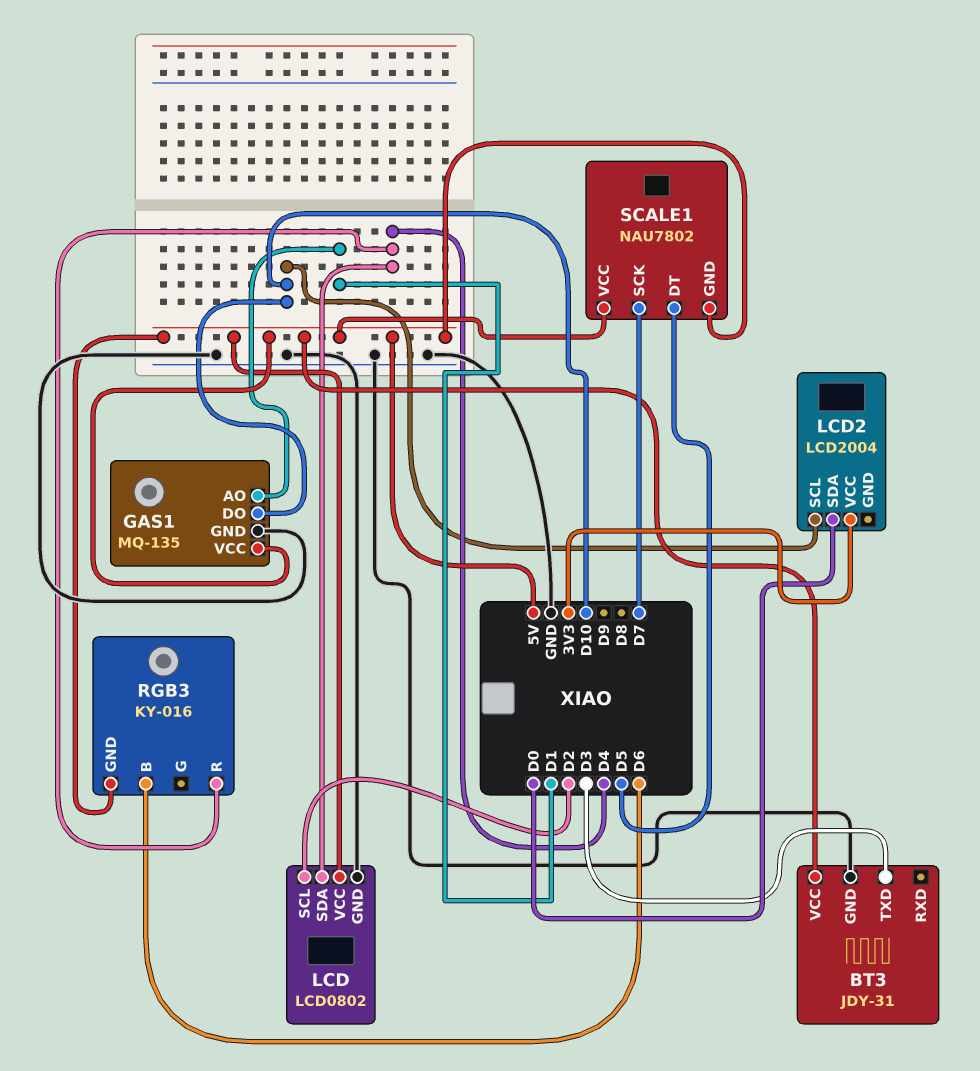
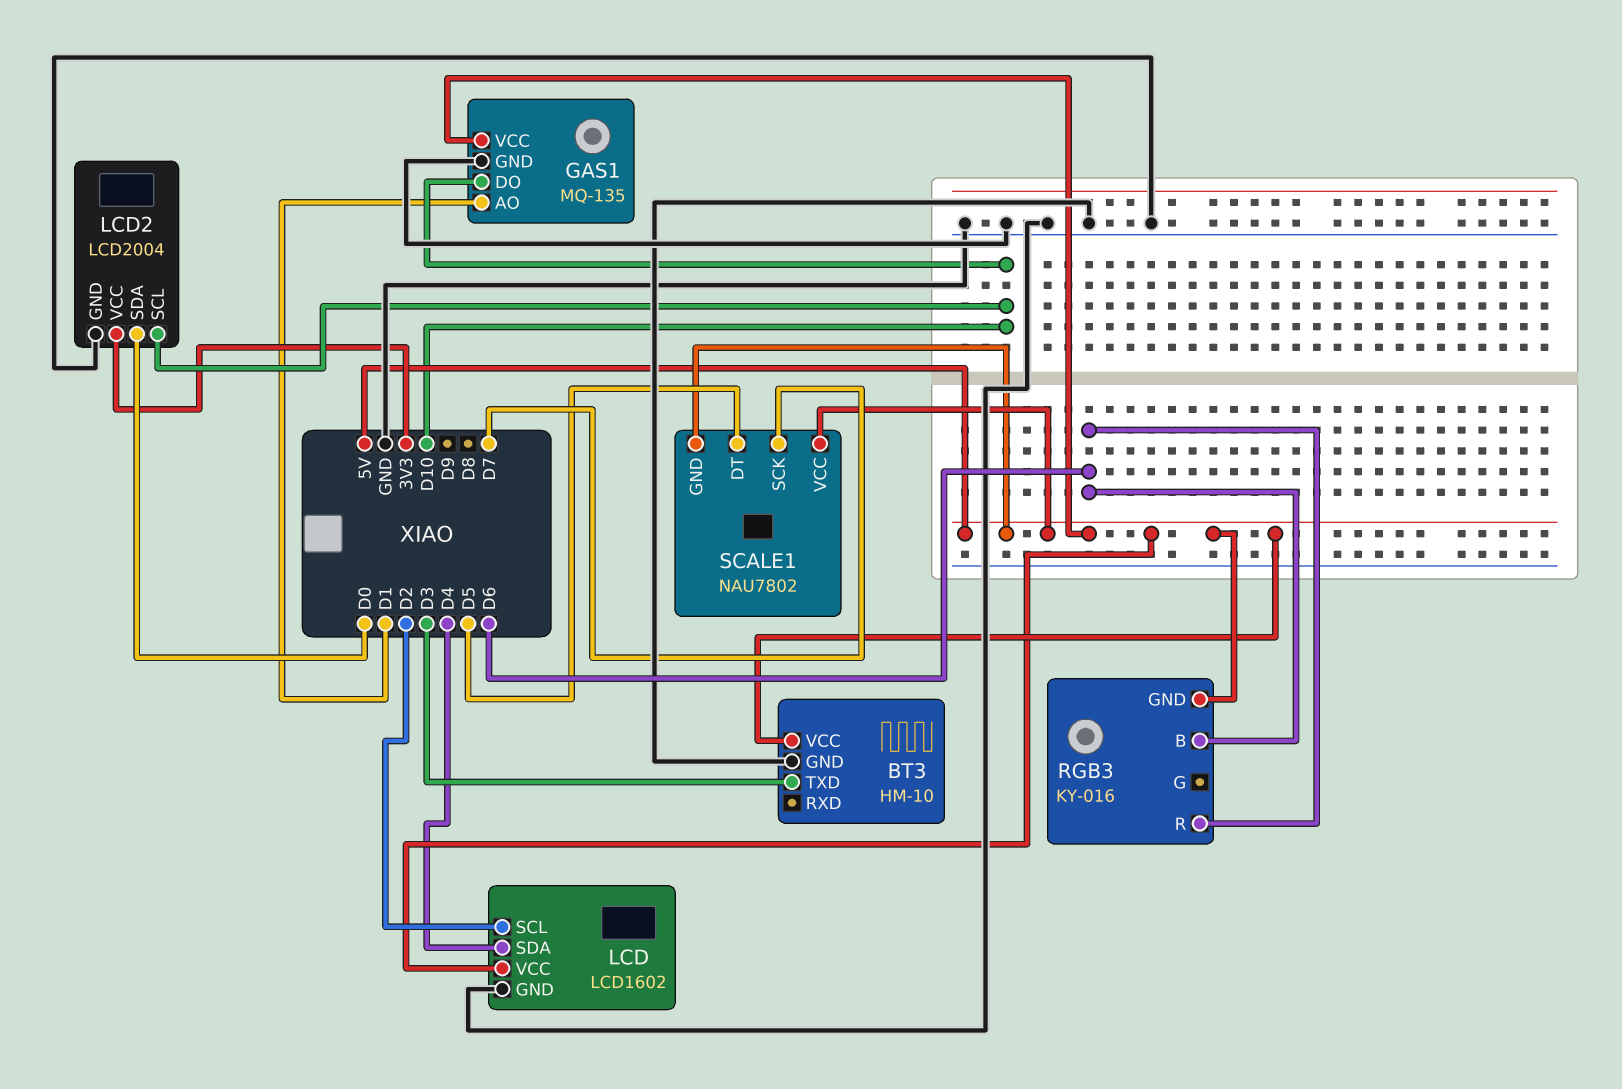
BT3: JDY-31 -> HM-10
LCD: LCD0802 -> LCD1602
LCD2 pin GND: none -> GND
RGB3 pin R: D4 -> D6

